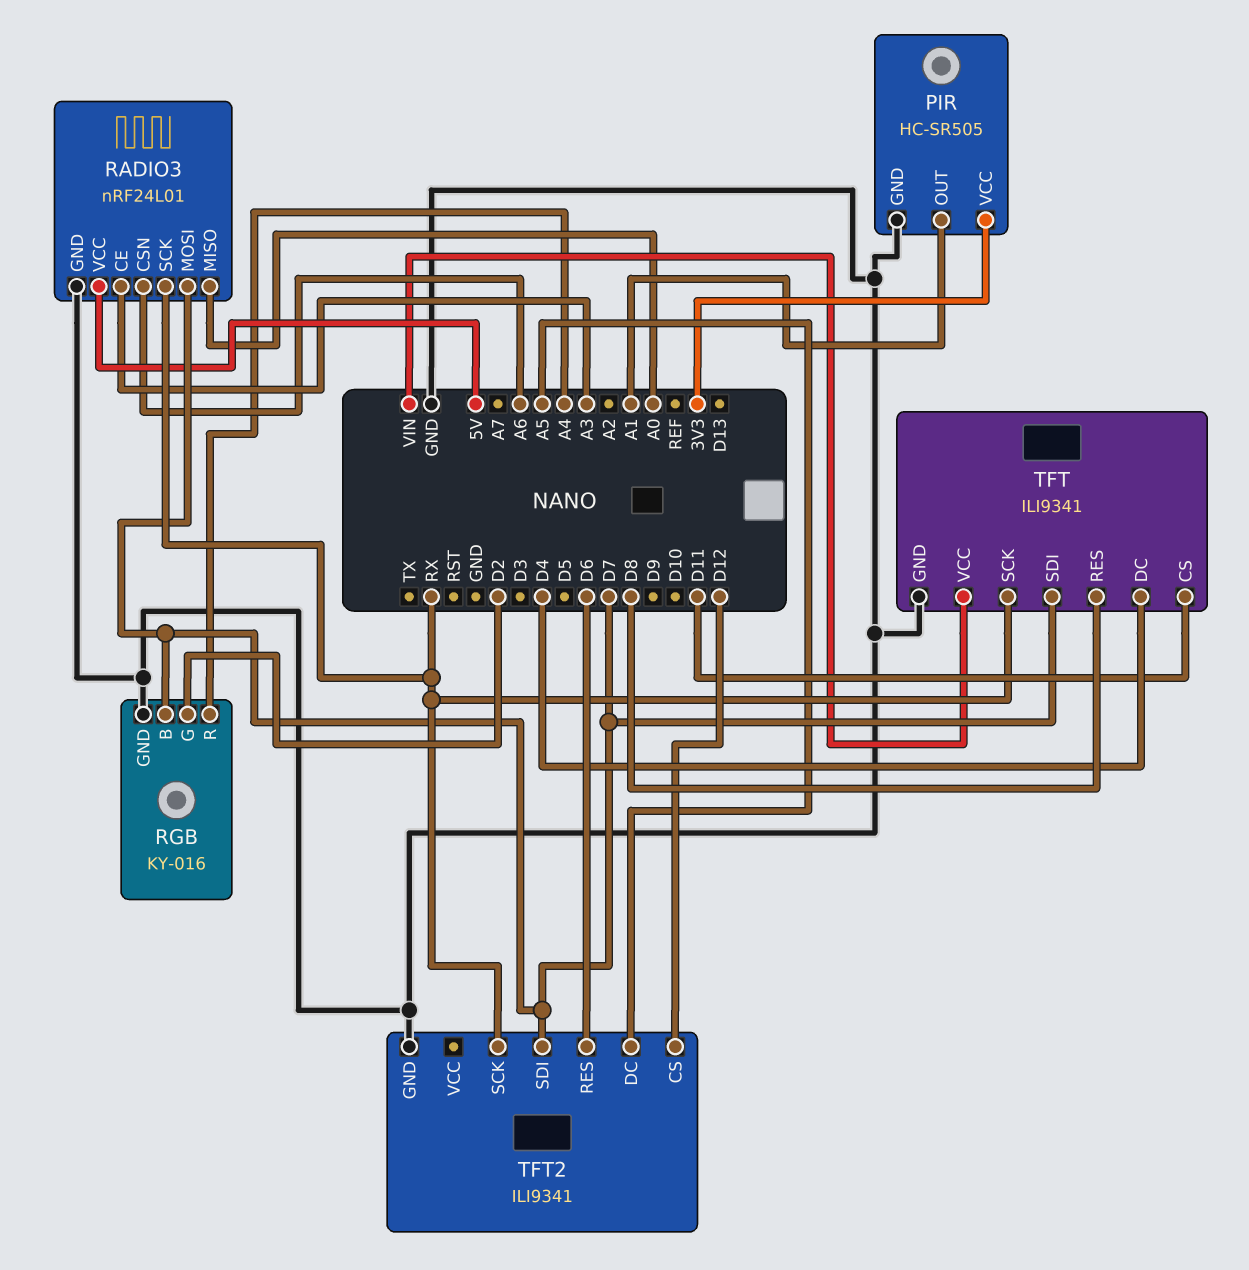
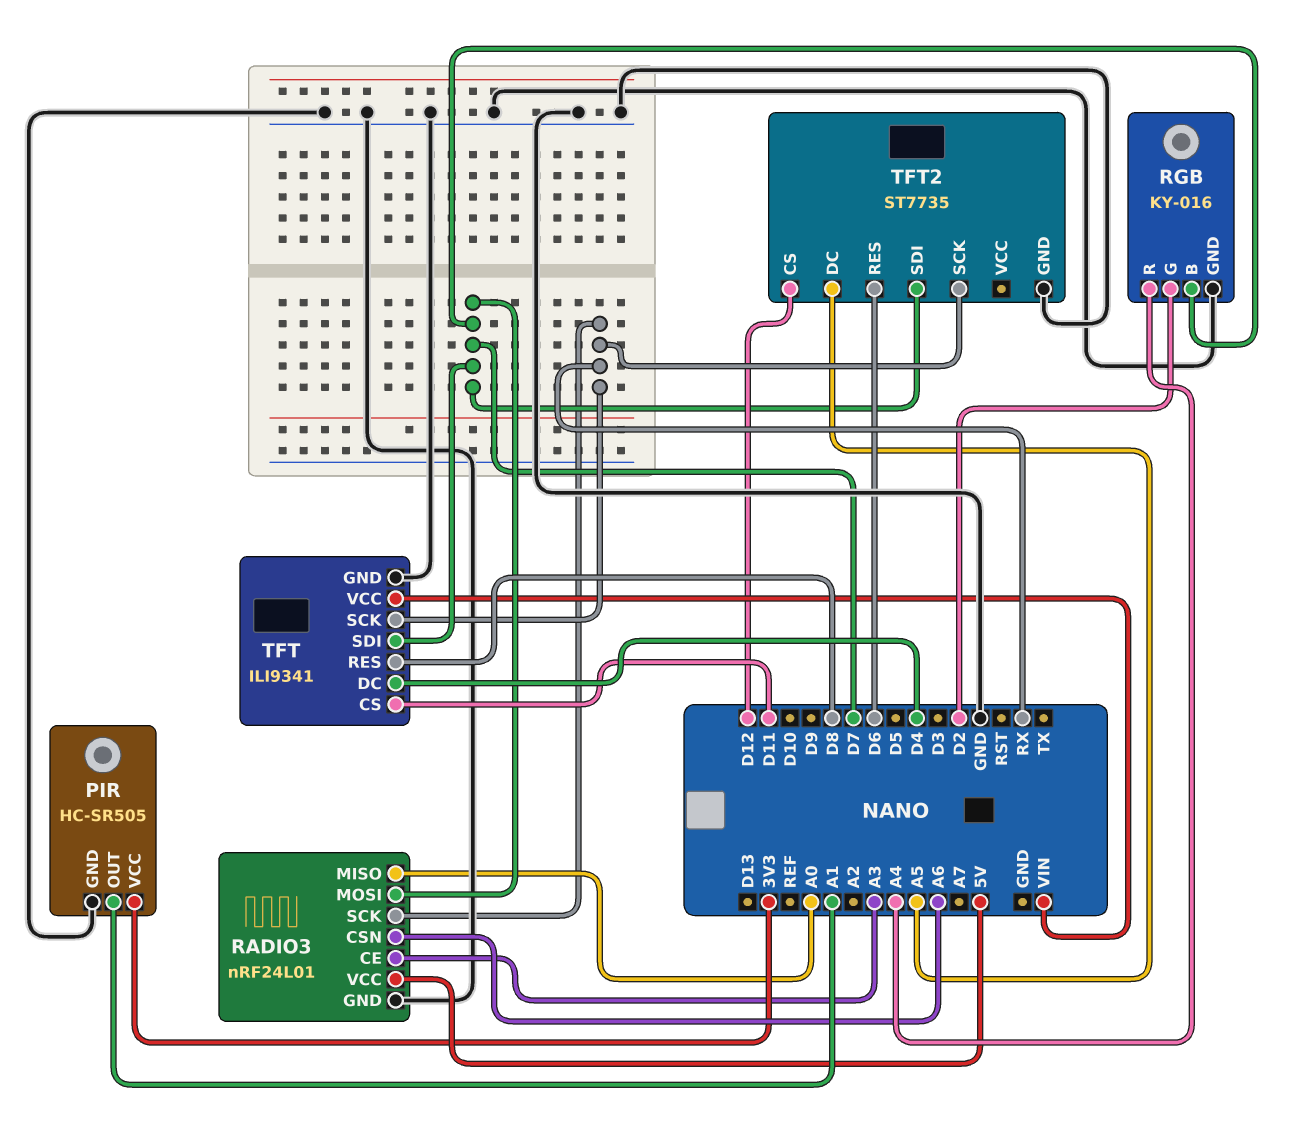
TFT2: ILI9341 -> ST7735

